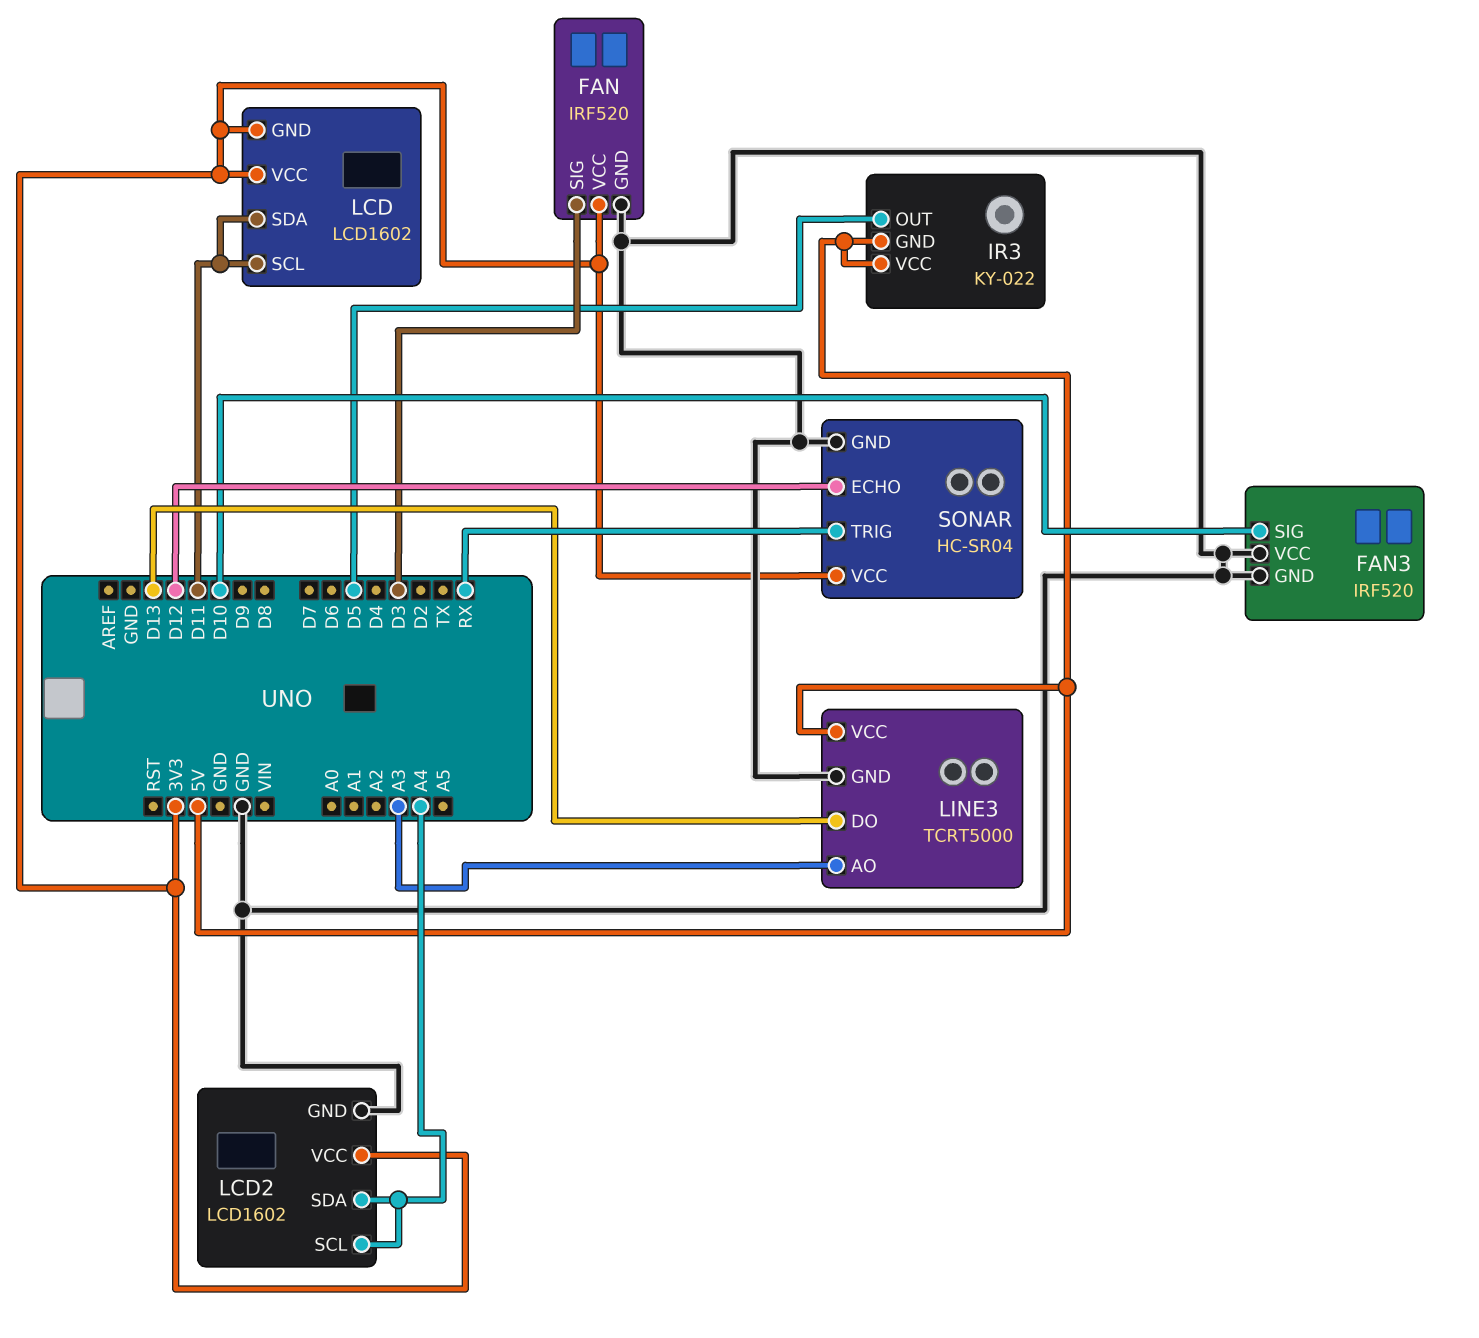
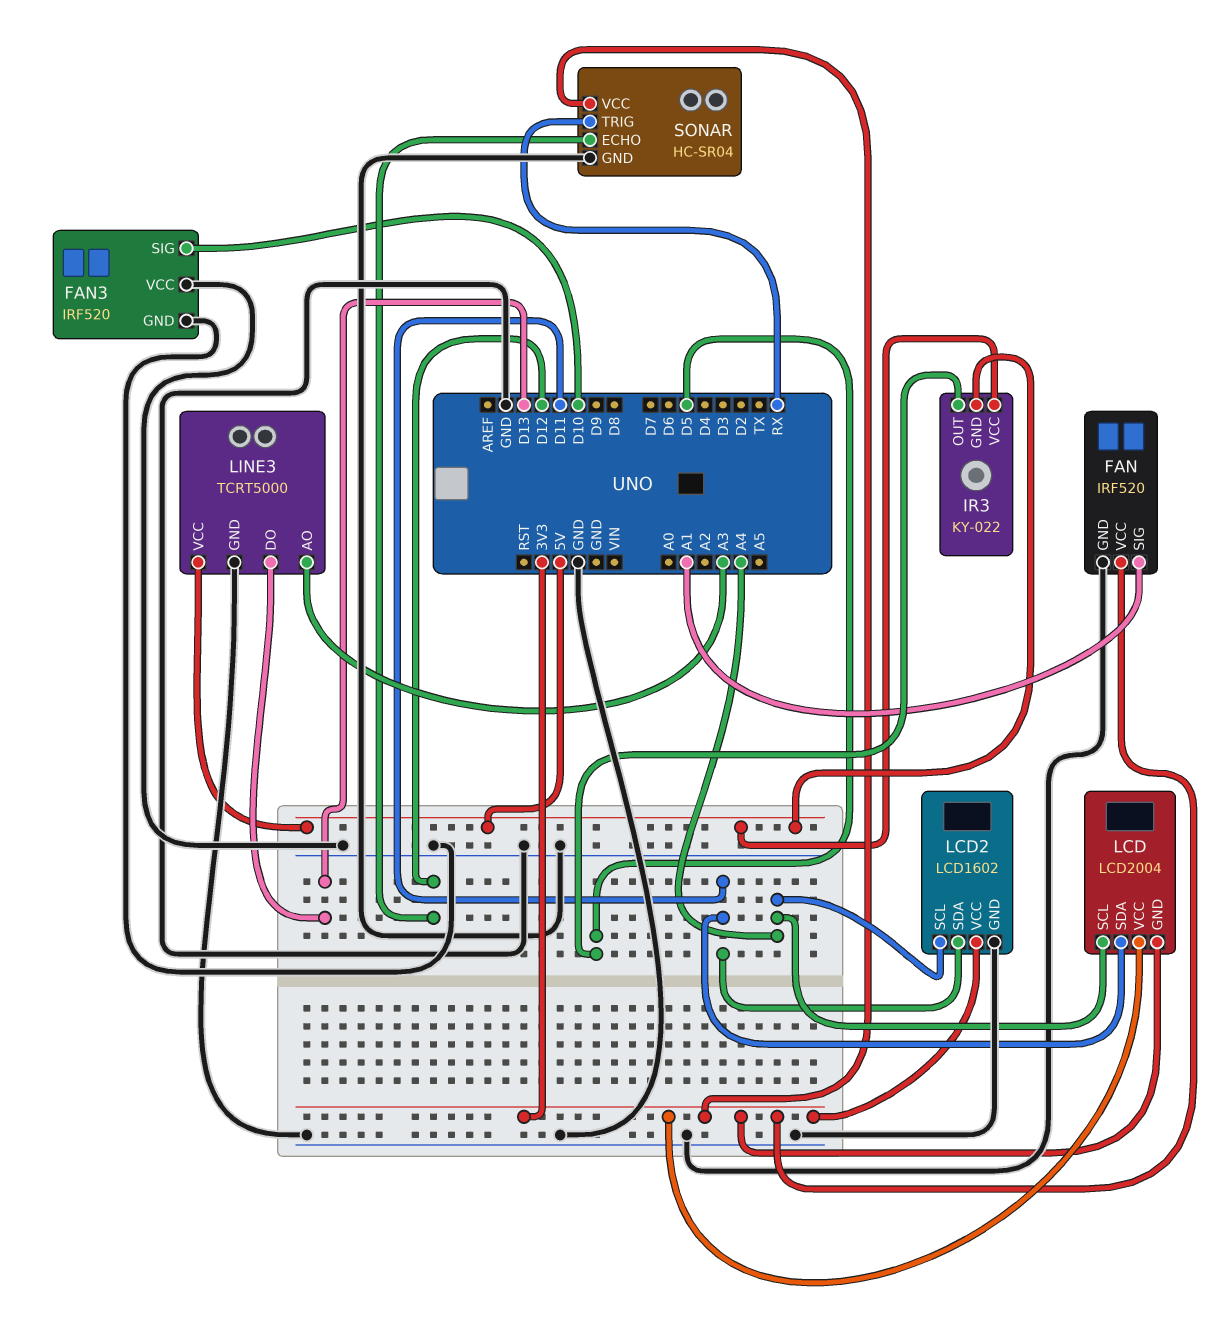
FAN pin SIG: D3 -> A1
LCD: LCD1602 -> LCD2004
LCD pin SCL: D11 -> A4
LCD2 pin SDA: A4 -> D11

